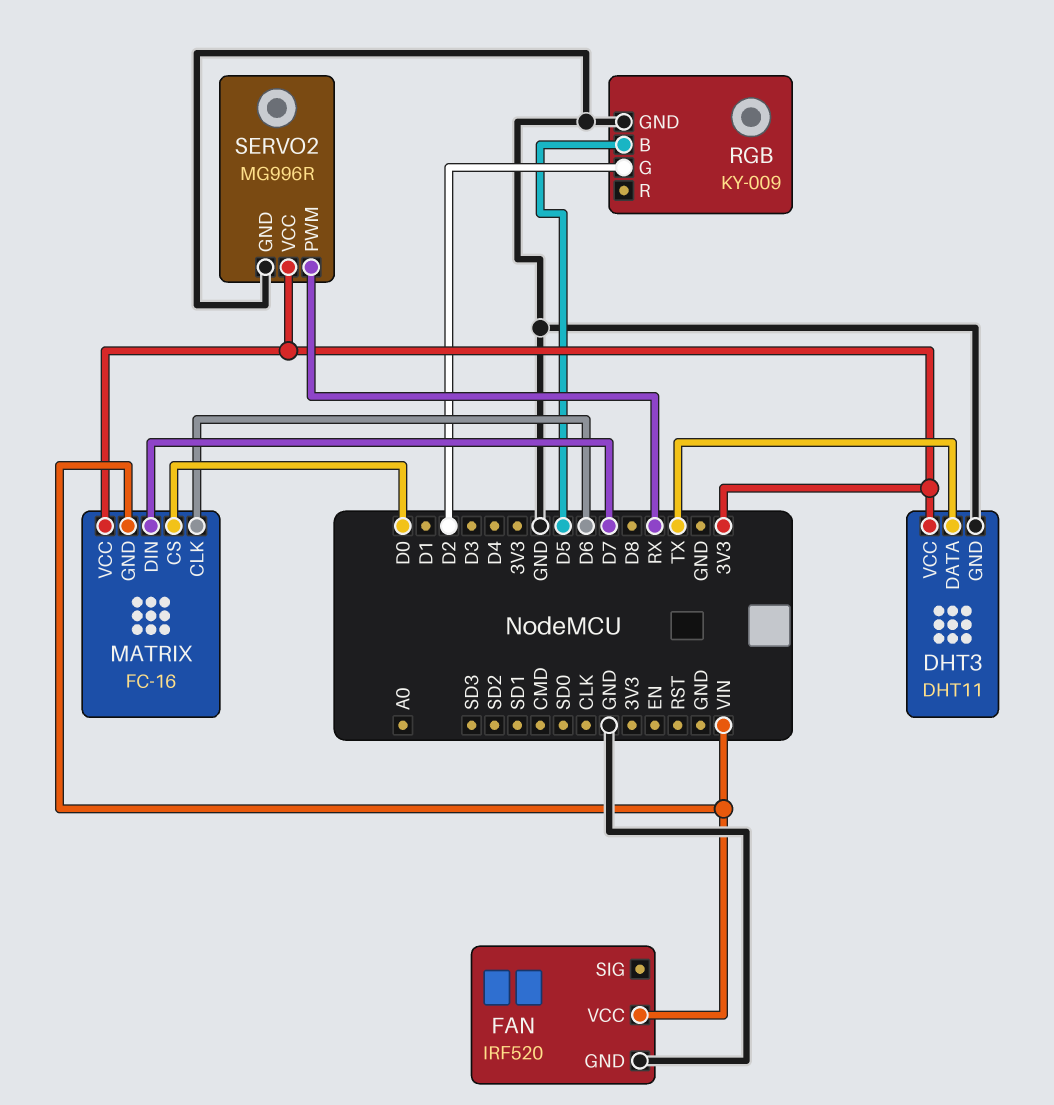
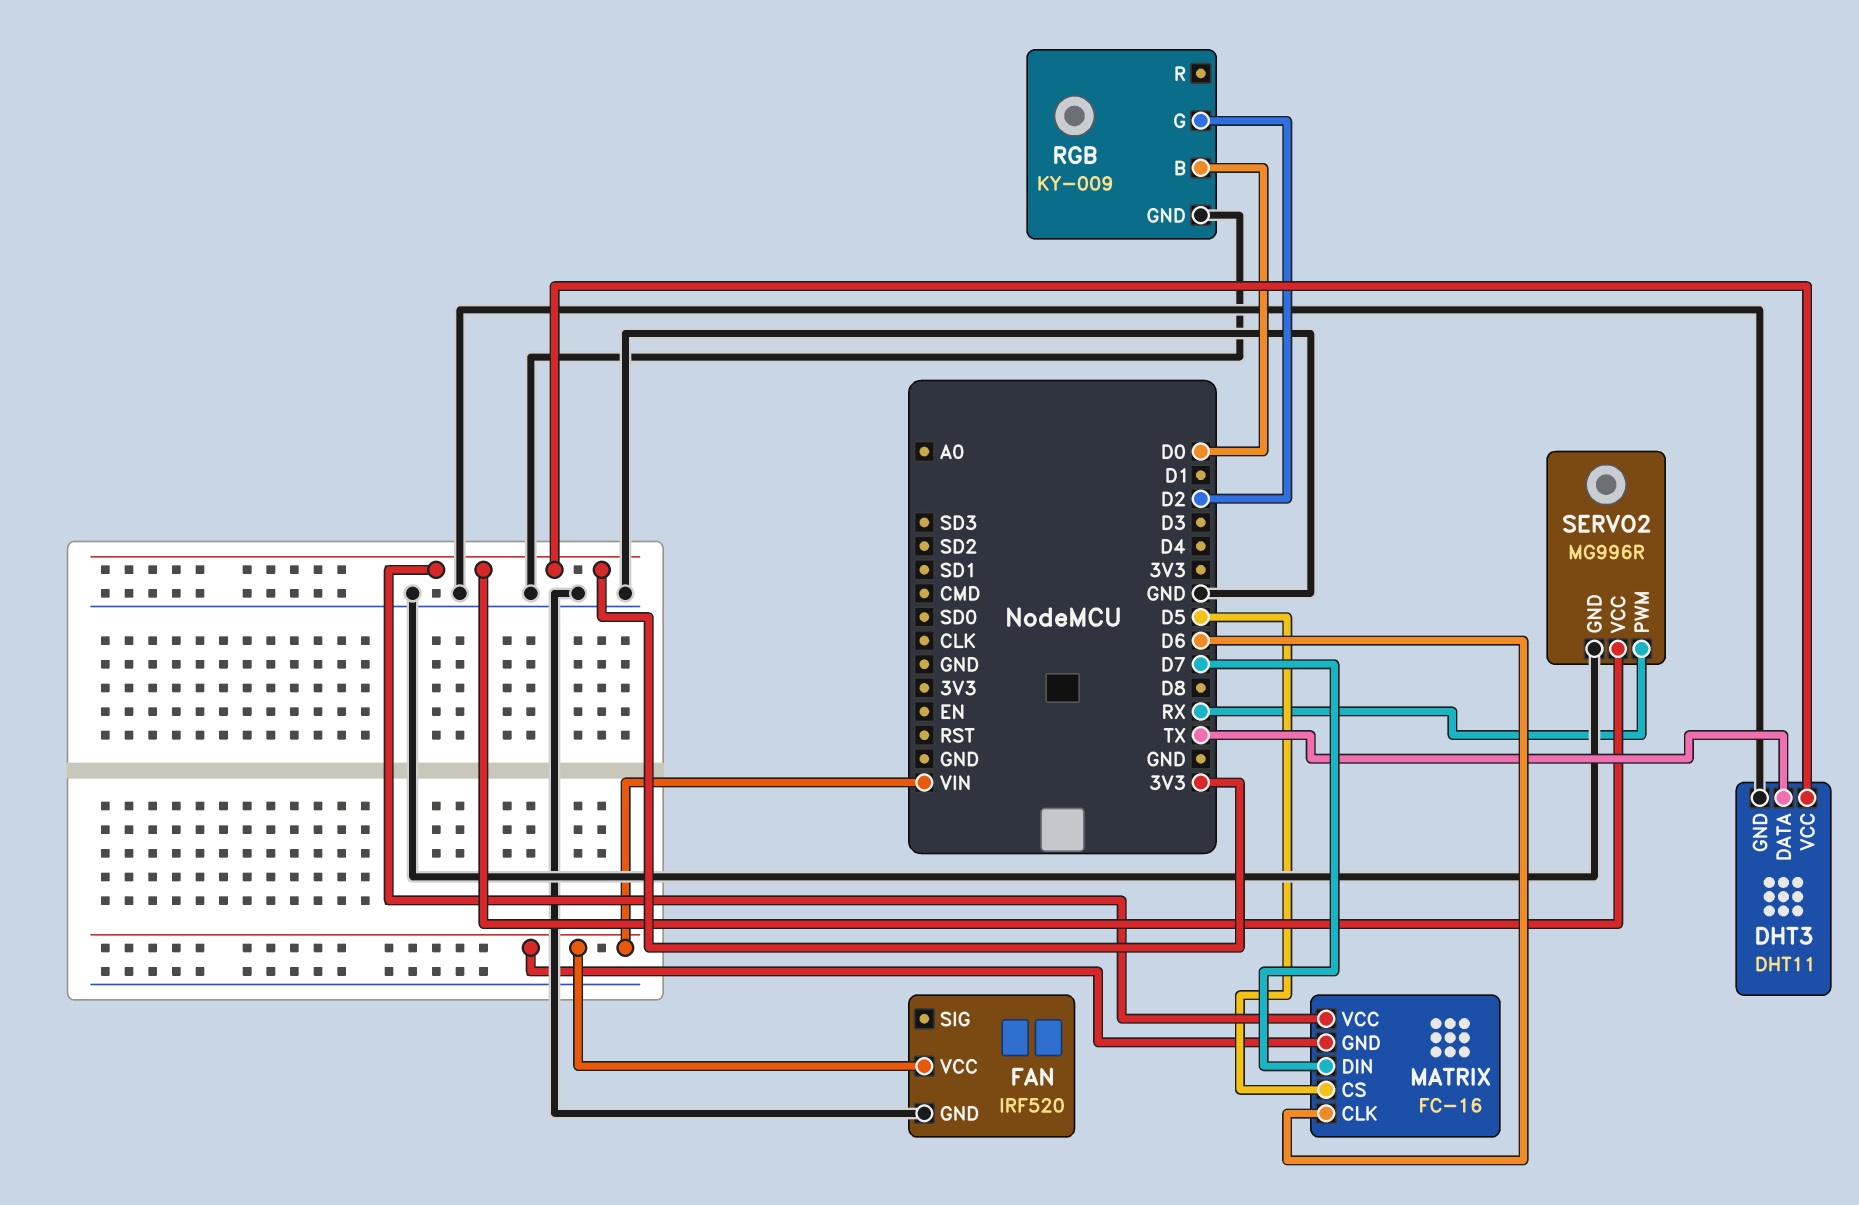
MATRIX pin CS: D0 -> D5
RGB pin B: D5 -> D0

